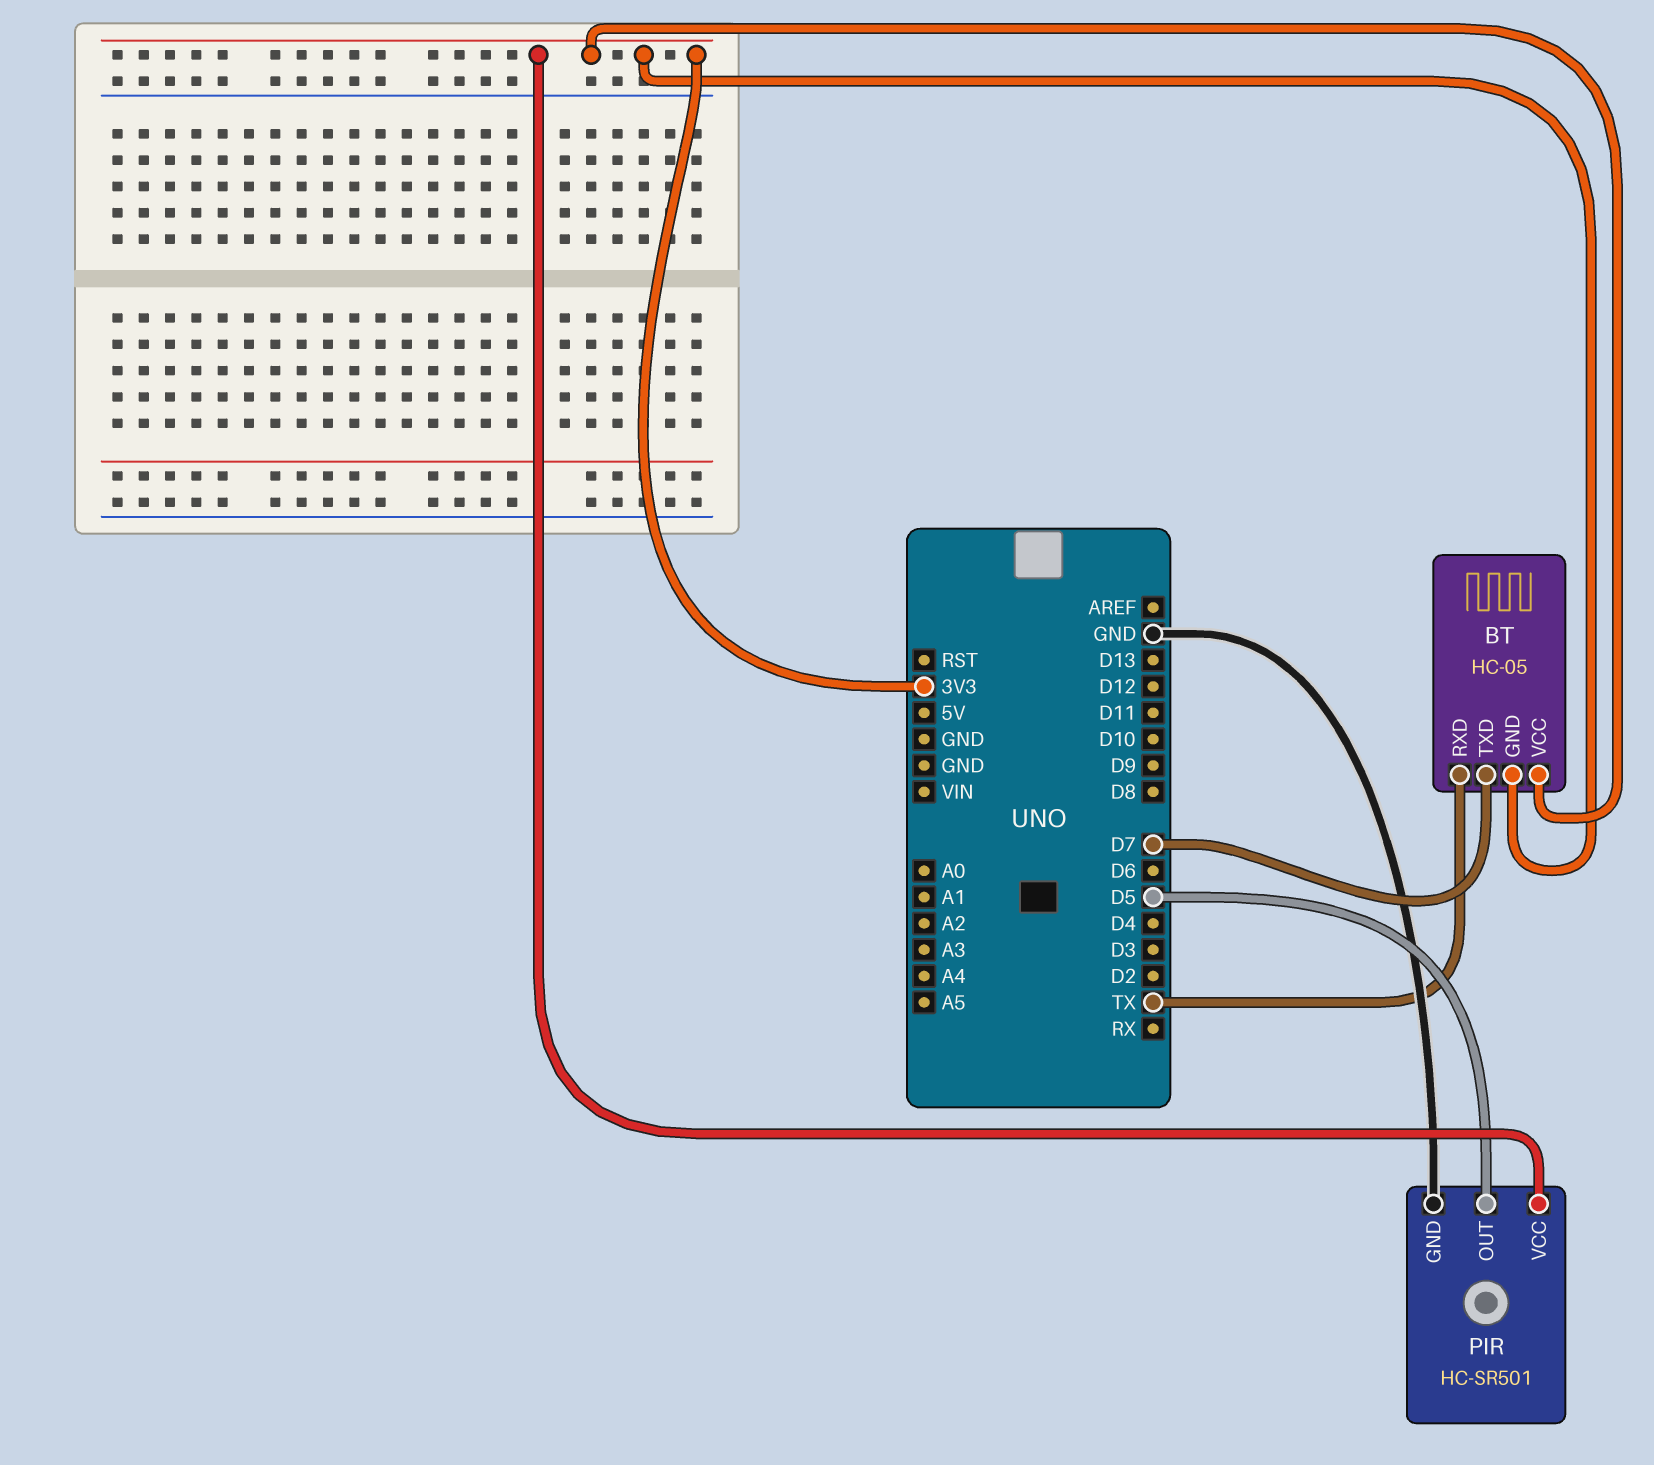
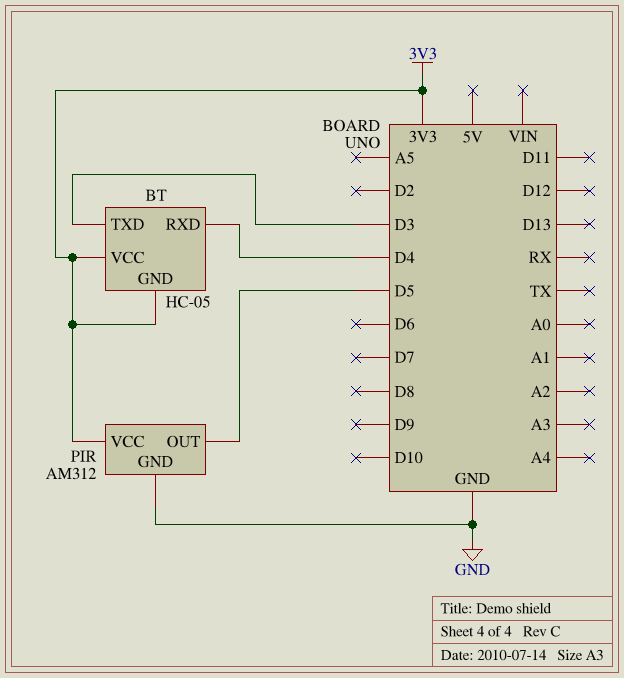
BT pin RXD: TX -> D4
BT pin TXD: D7 -> D3
PIR: HC-SR501 -> AM312

